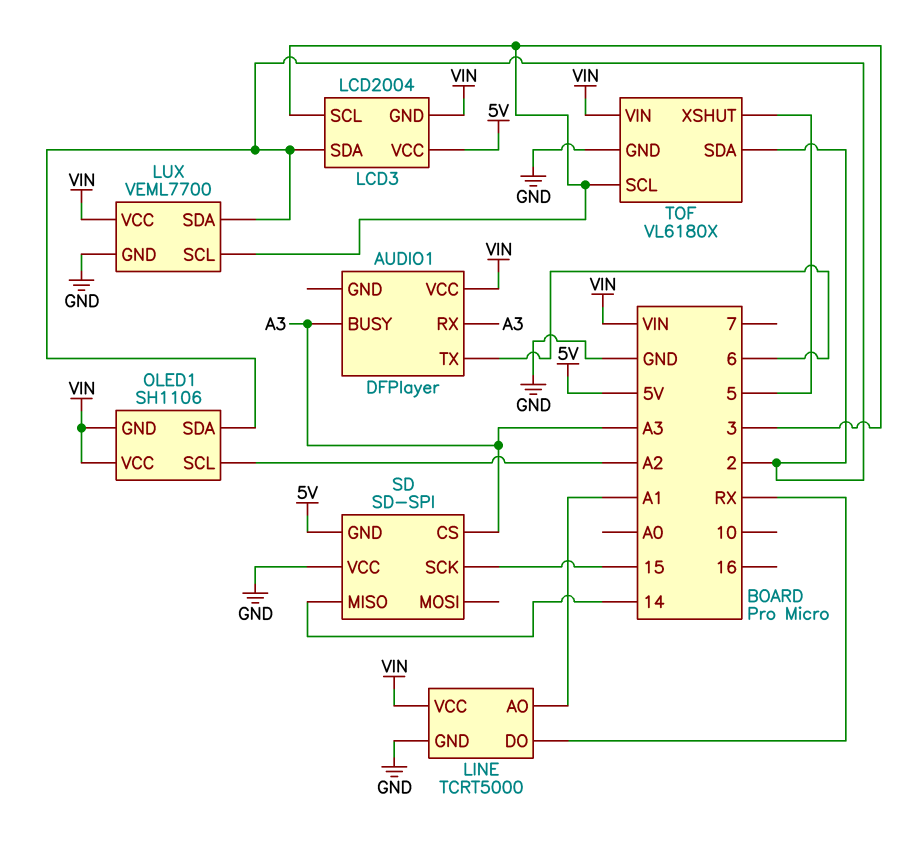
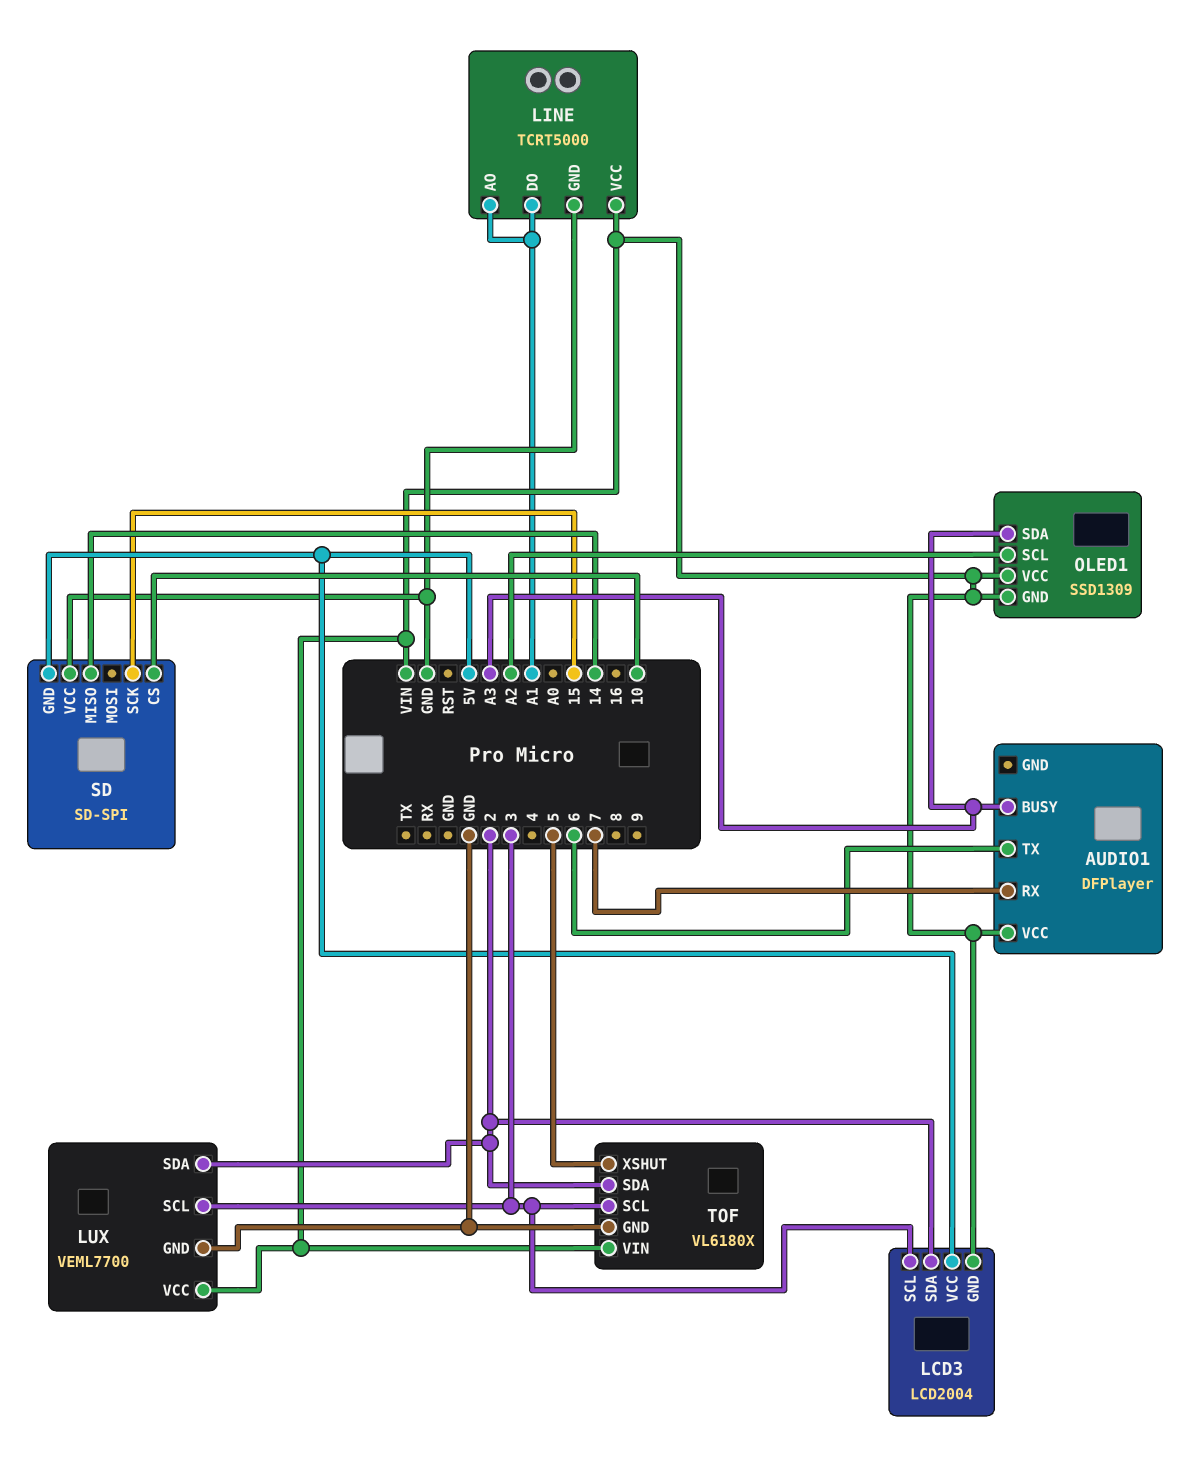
AUDIO1 pin RX: A3 -> 7
LINE pin DO: RX -> A1
OLED1: SH1106 -> SSD1309
OLED1 pin SDA: 2 -> A3
SD pin CS: A3 -> 10

